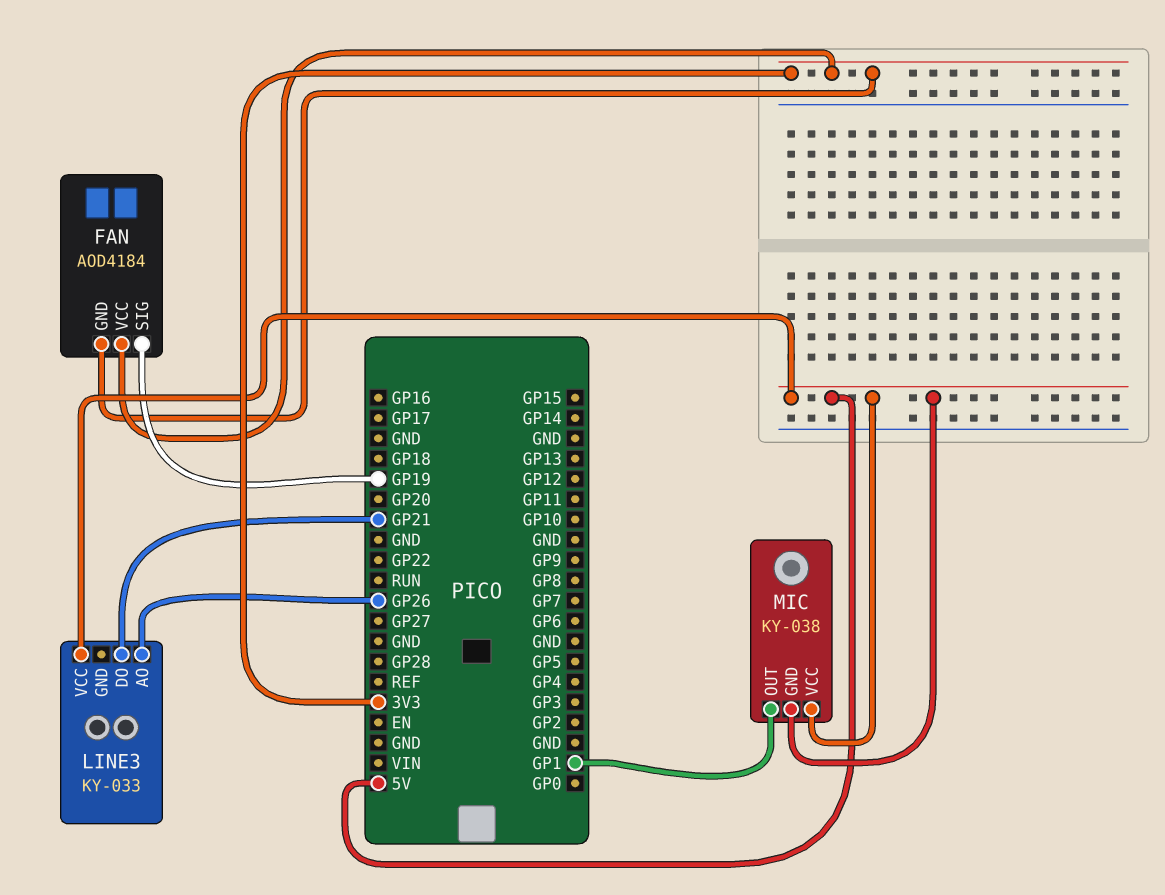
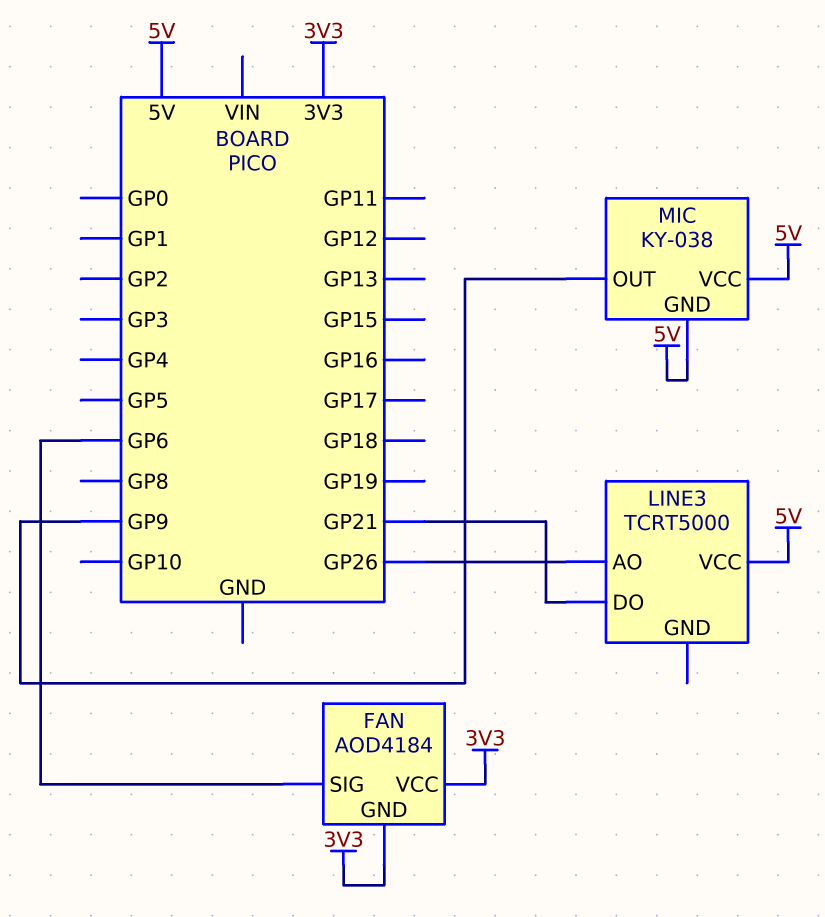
FAN pin SIG: GP19 -> GP6
LINE3: KY-033 -> TCRT5000
MIC pin OUT: GP1 -> GP9

